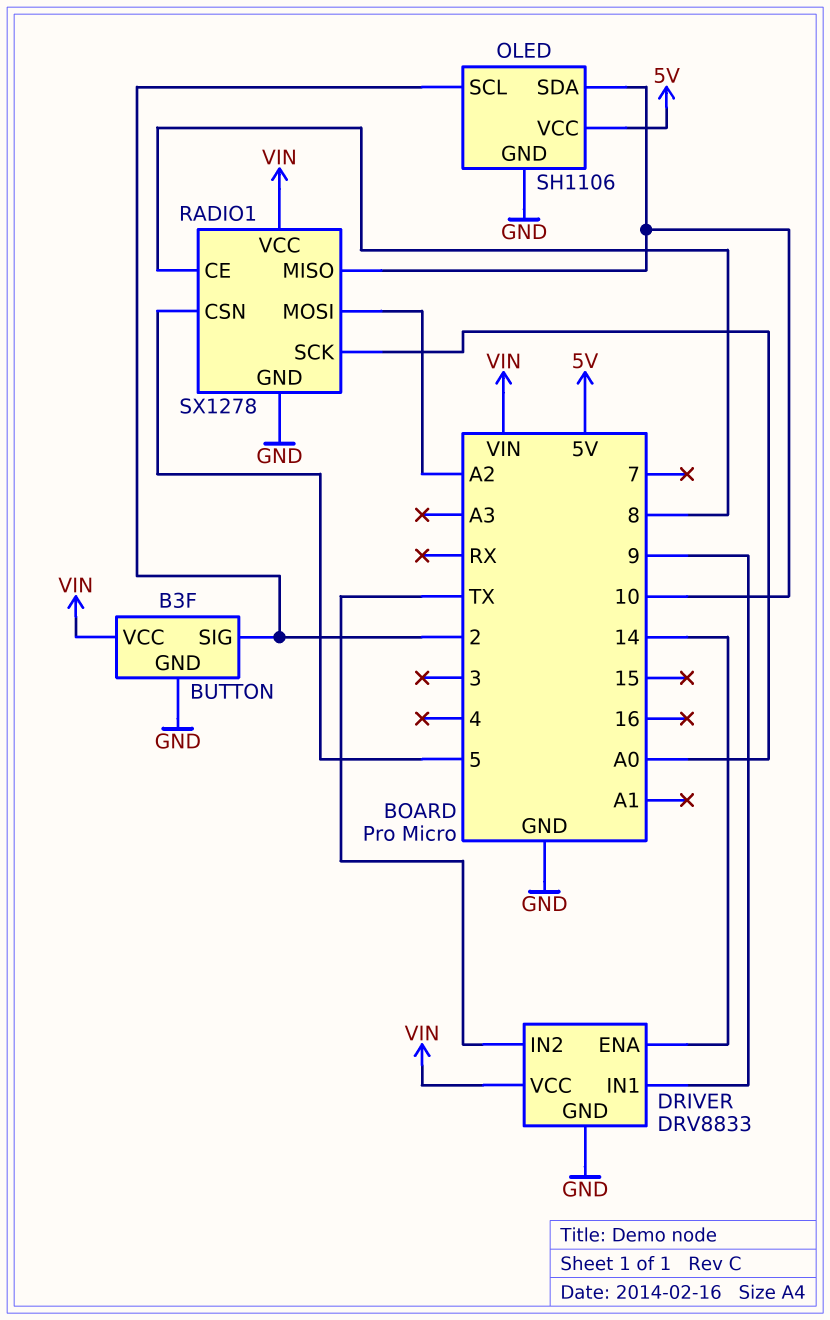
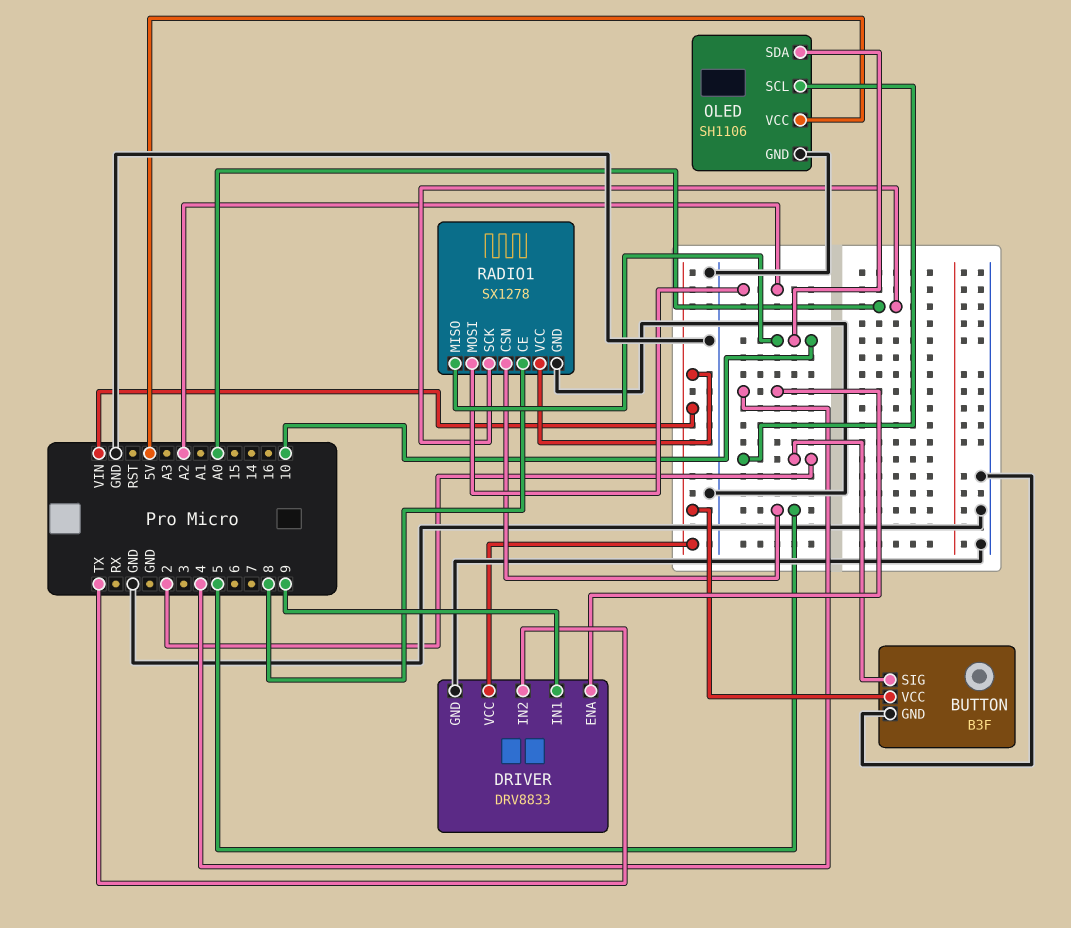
DRIVER pin ENA: 14 -> 4

